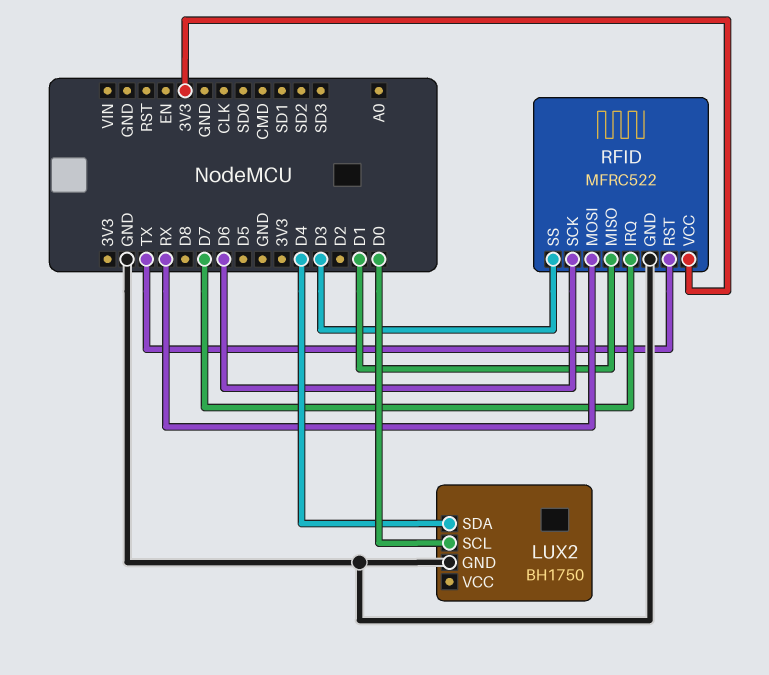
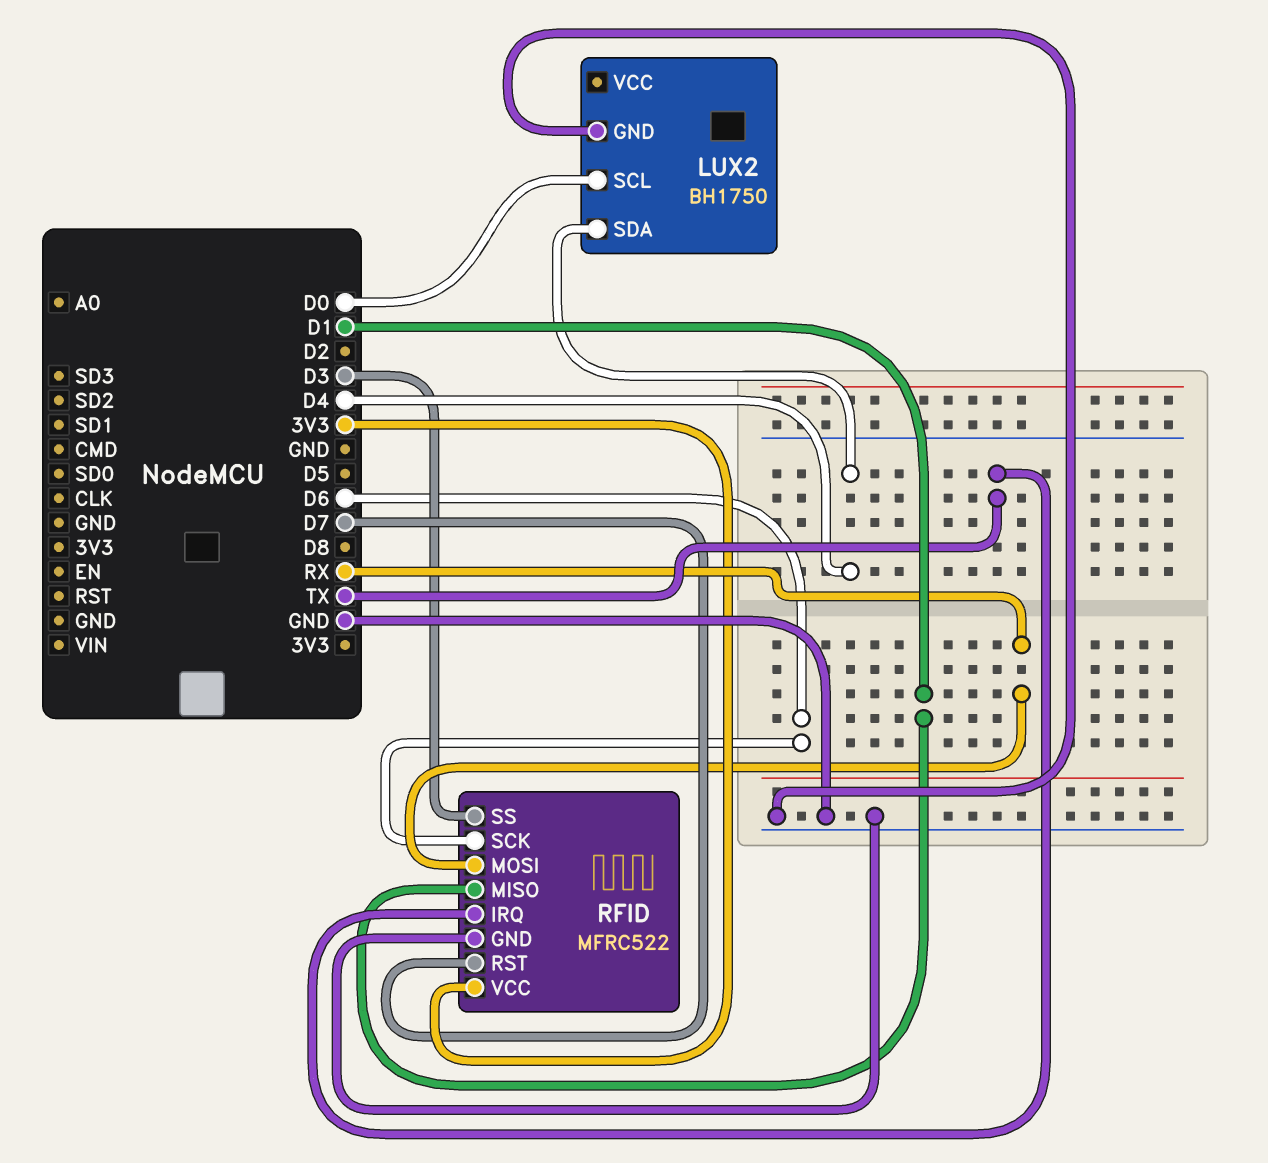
RFID pin IRQ: D7 -> TX
RFID pin RST: TX -> D7

